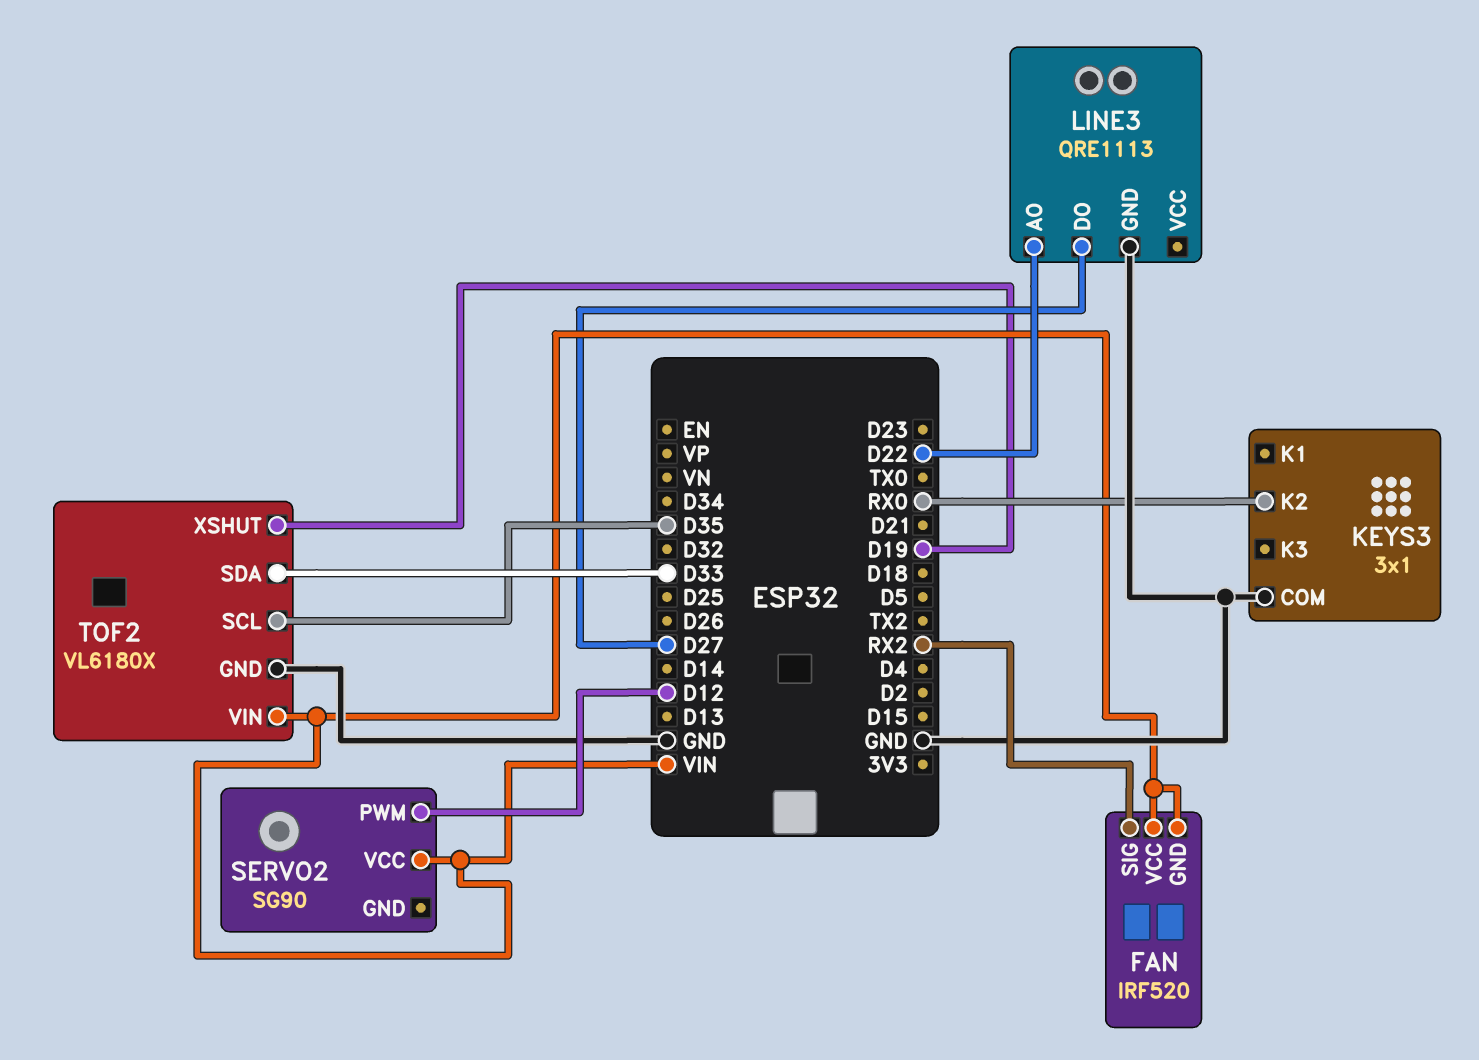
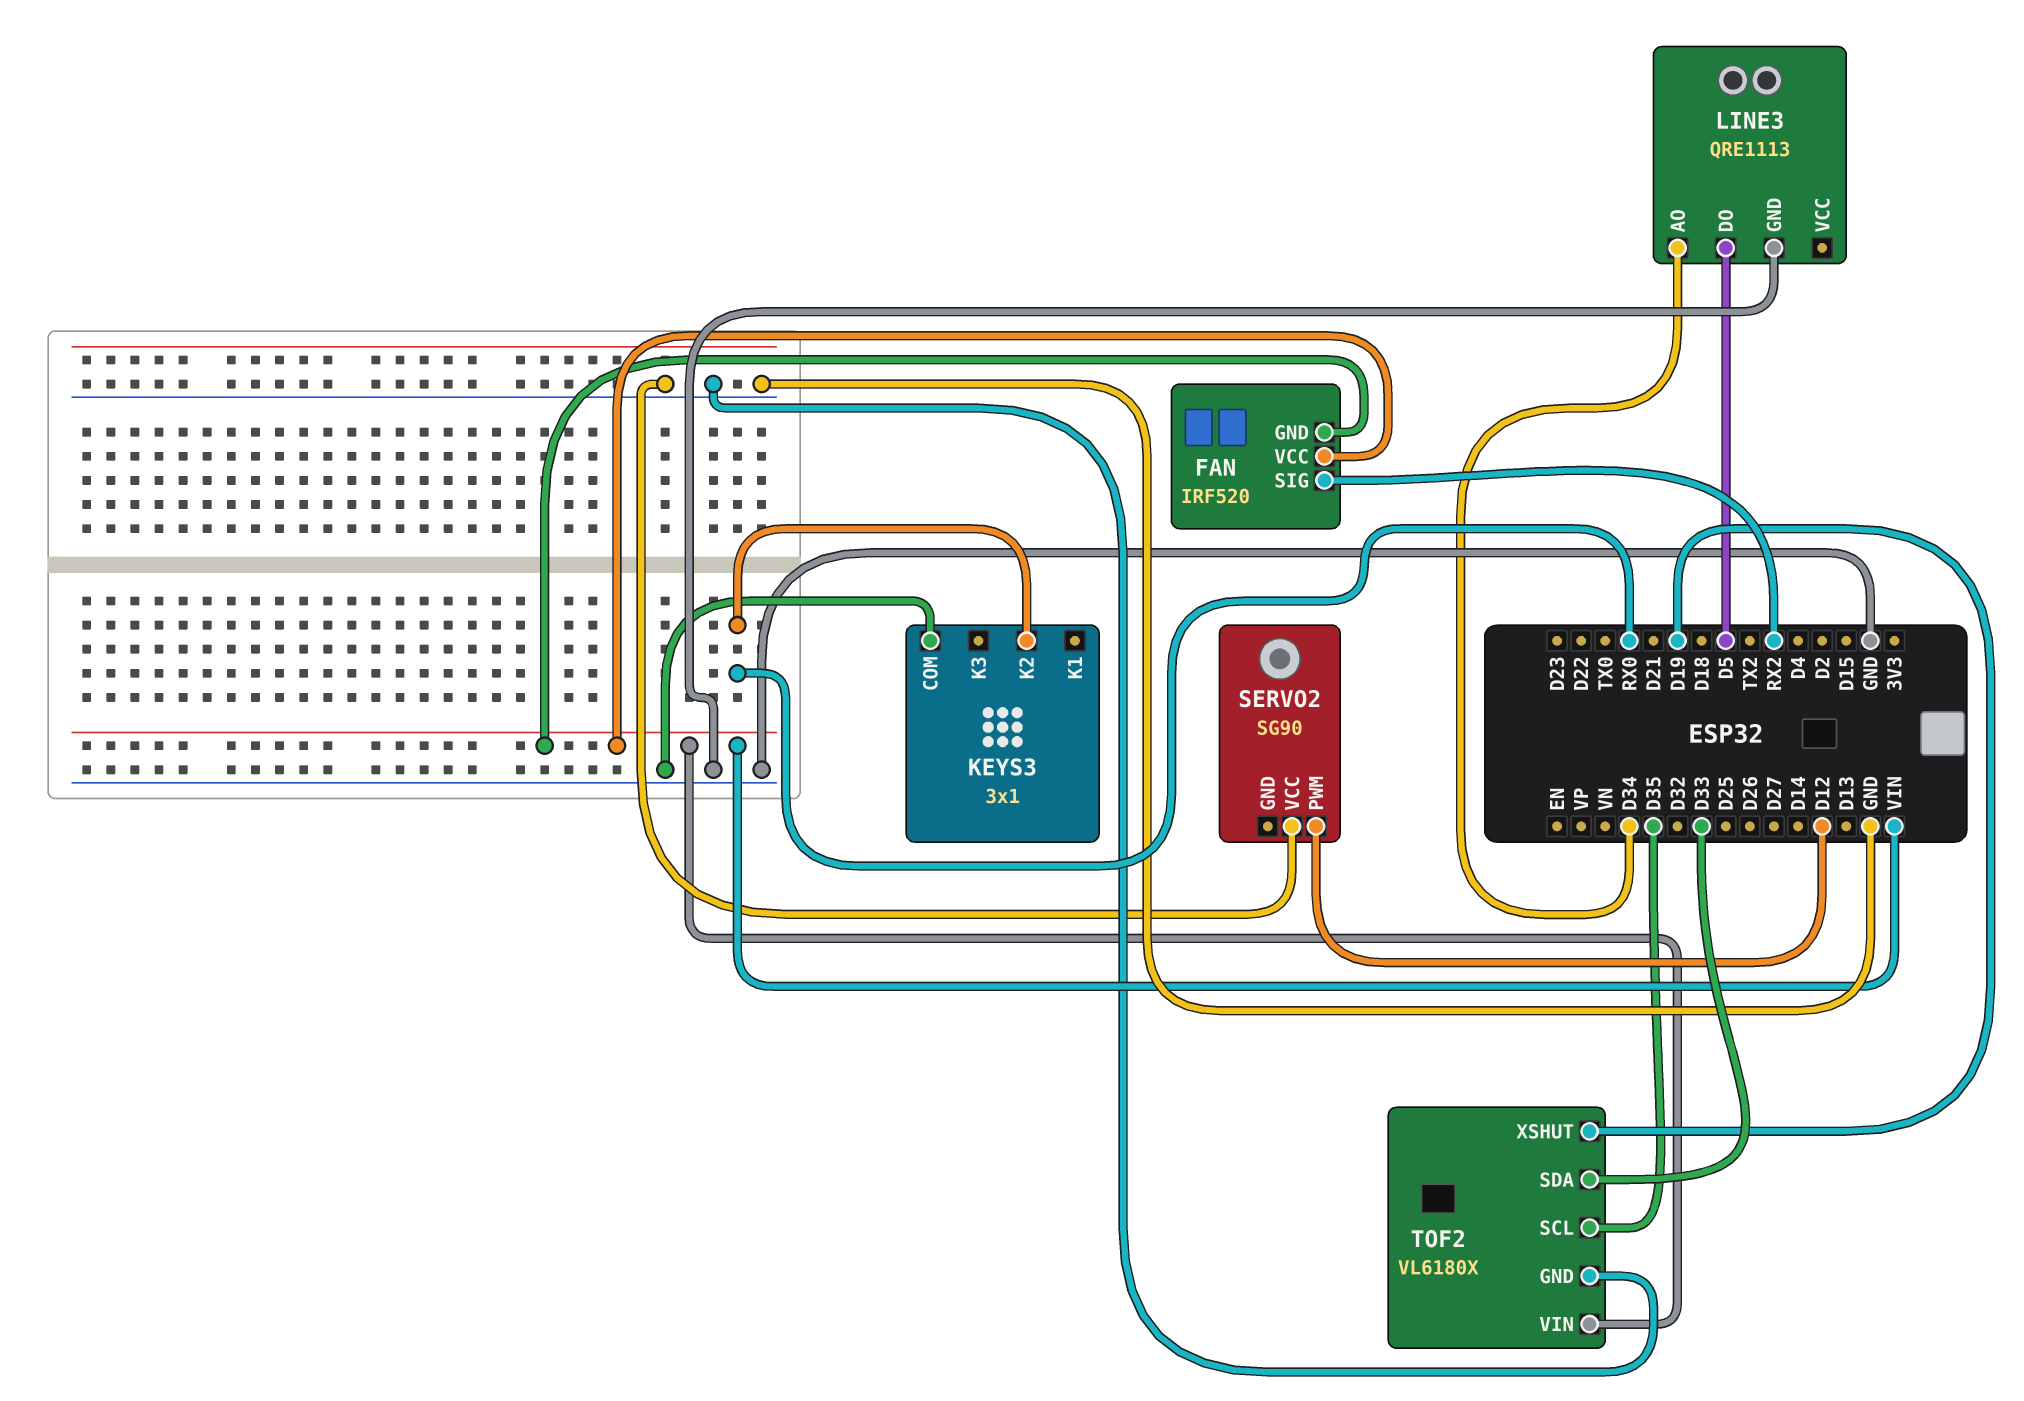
LINE3 pin AO: D22 -> D34
LINE3 pin DO: D27 -> D5
SERVO2 pin VCC: VIN -> GND

